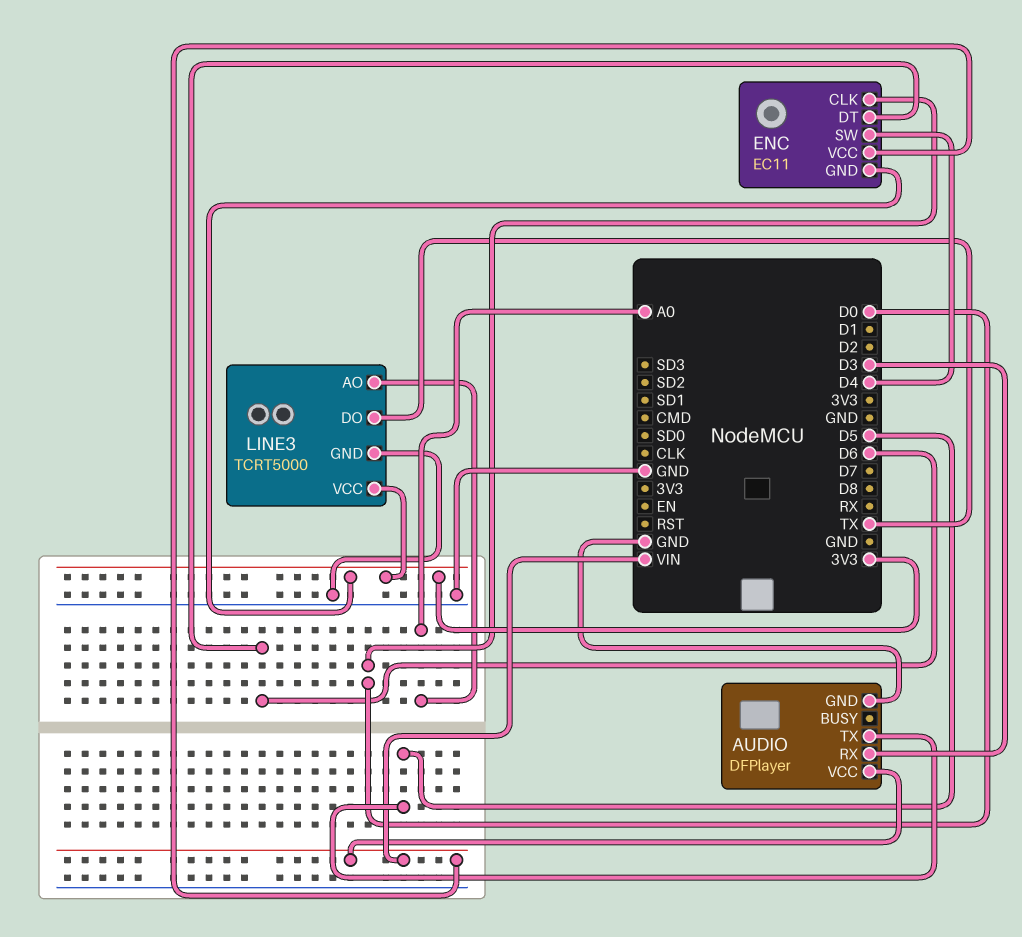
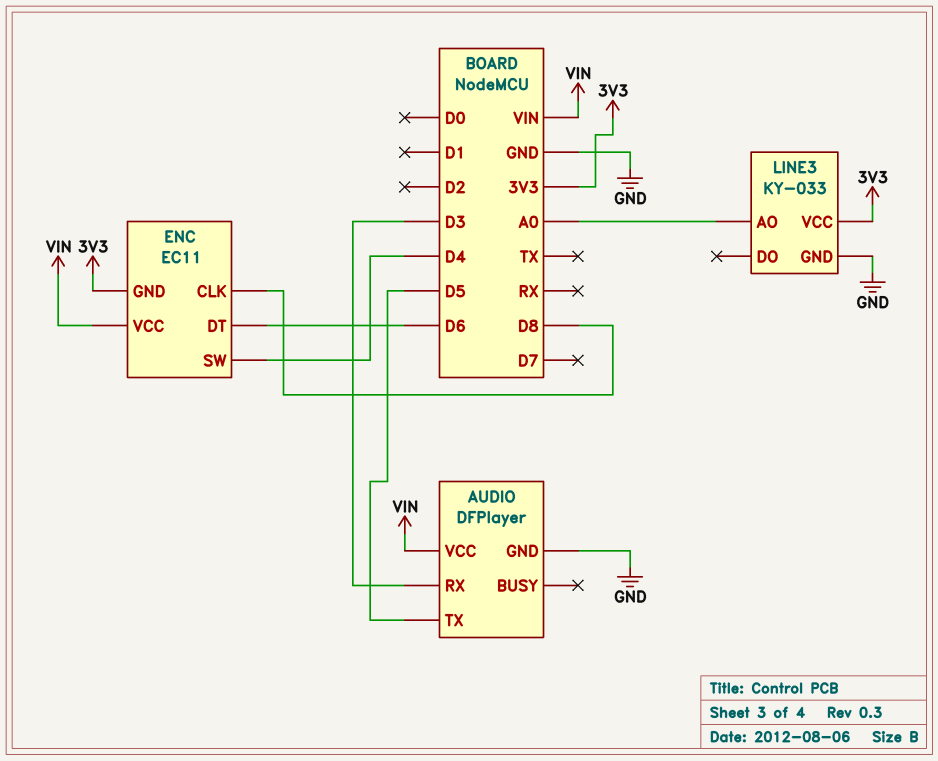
ENC pin CLK: D0 -> D8
LINE3: TCRT5000 -> KY-033
LINE3 pin DO: TX -> none

